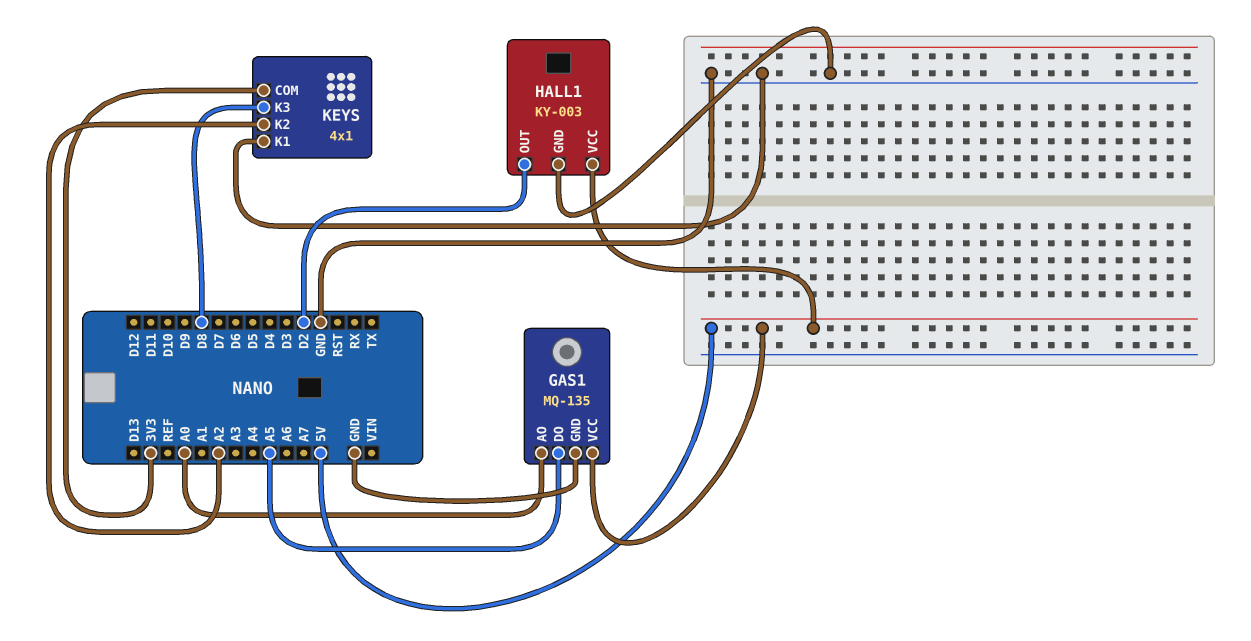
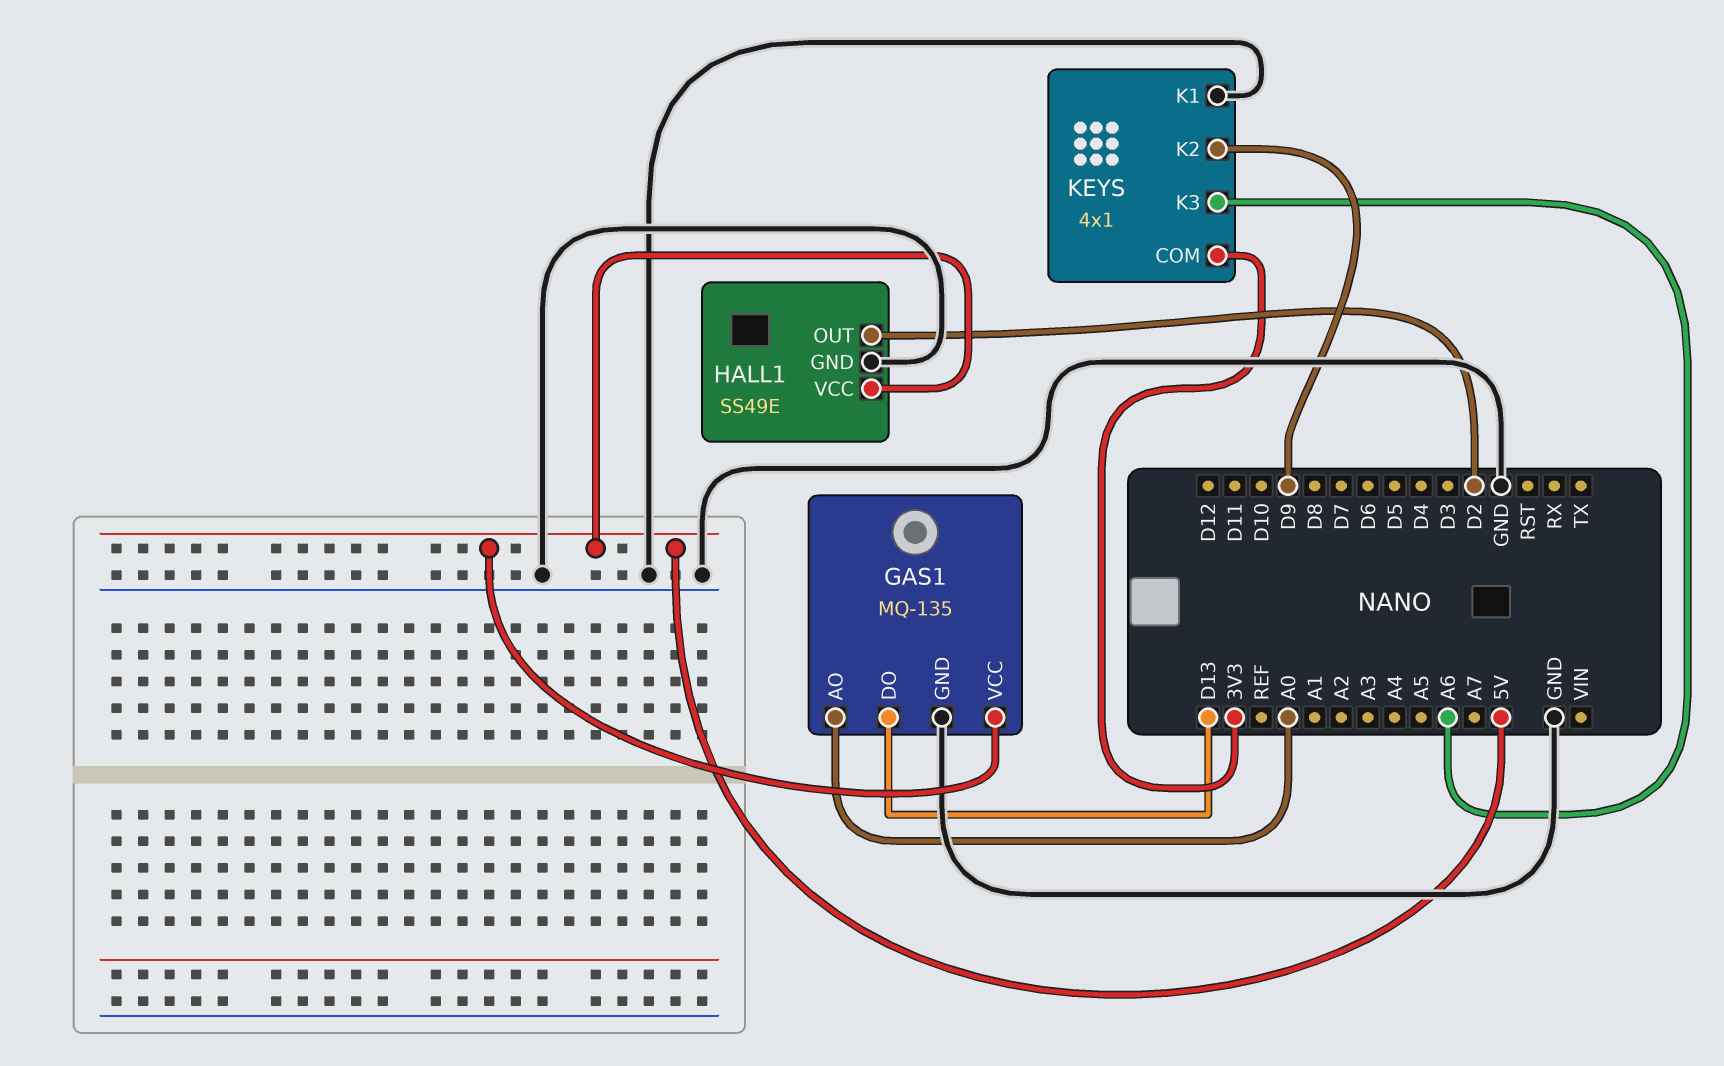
GAS1 pin DO: A5 -> D13
HALL1: KY-003 -> SS49E
KEYS pin K2: A2 -> D9
KEYS pin K3: D8 -> A6

